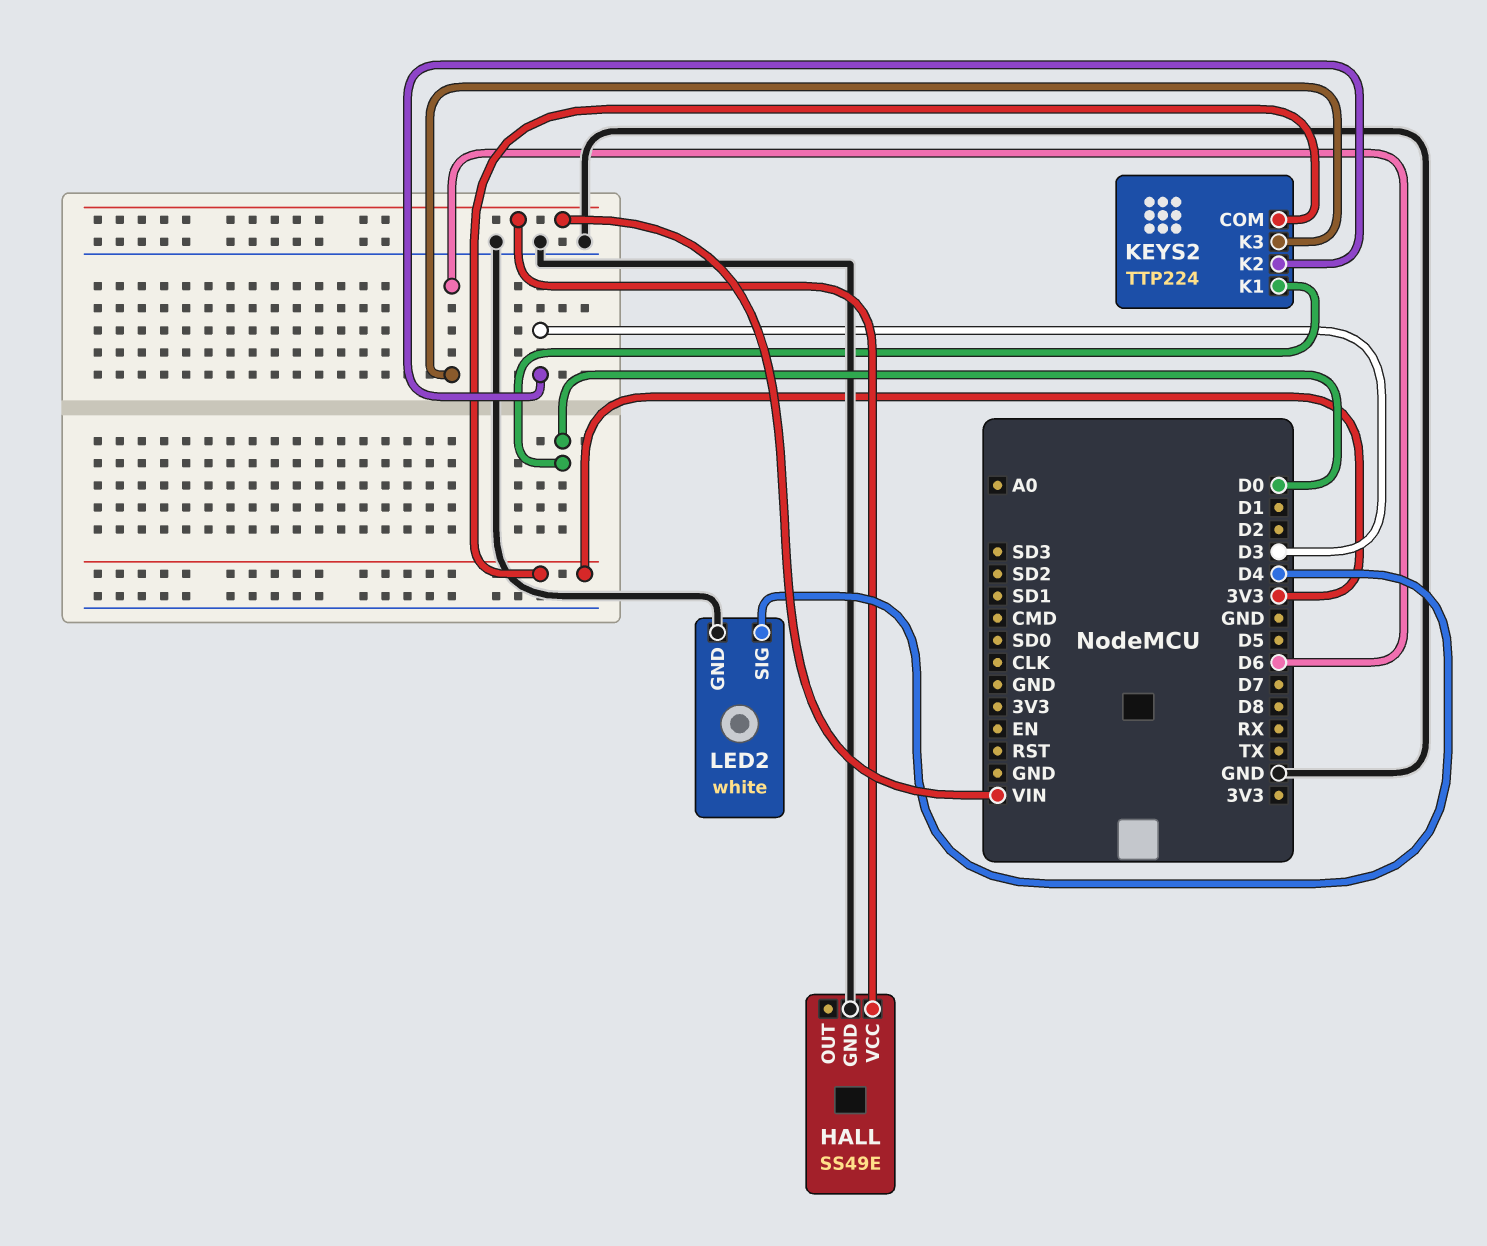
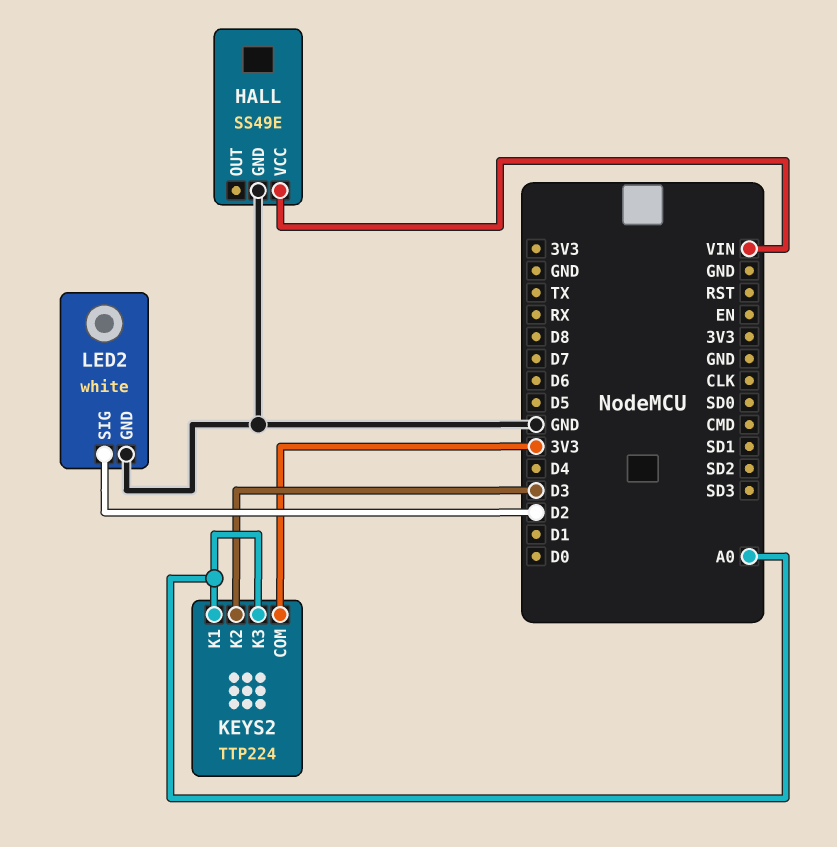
KEYS2 pin K1: D0 -> A0
KEYS2 pin K3: D6 -> A0
LED2 pin SIG: D4 -> D2

